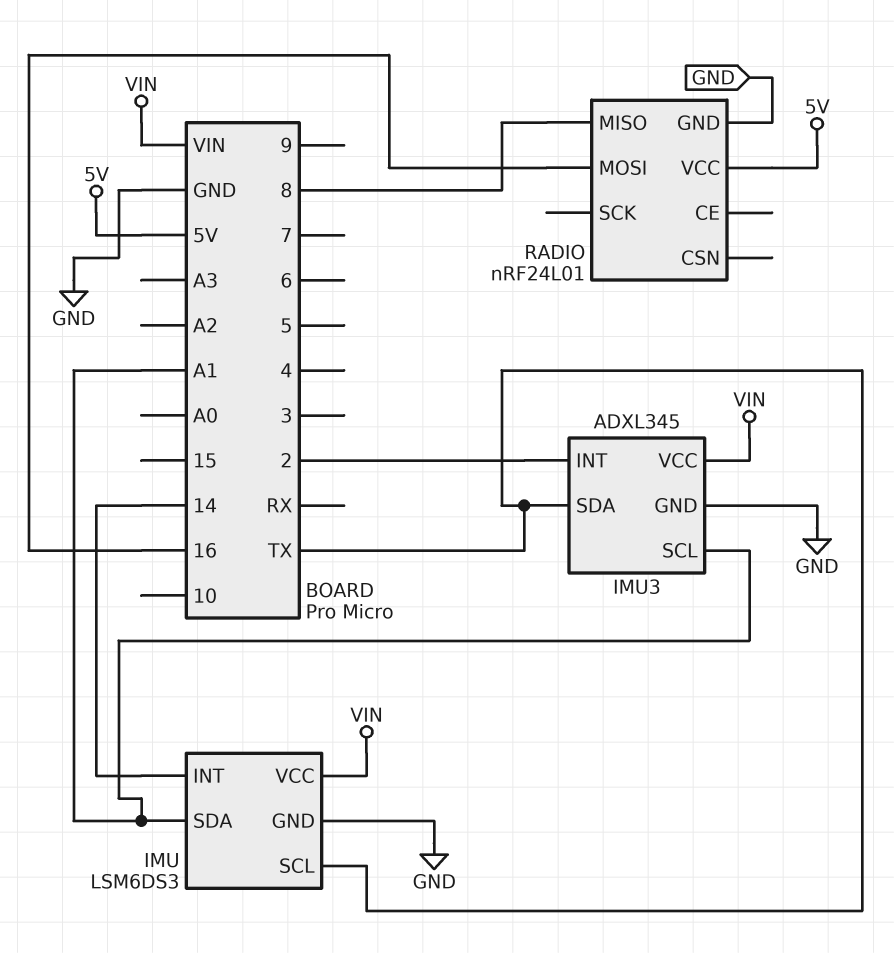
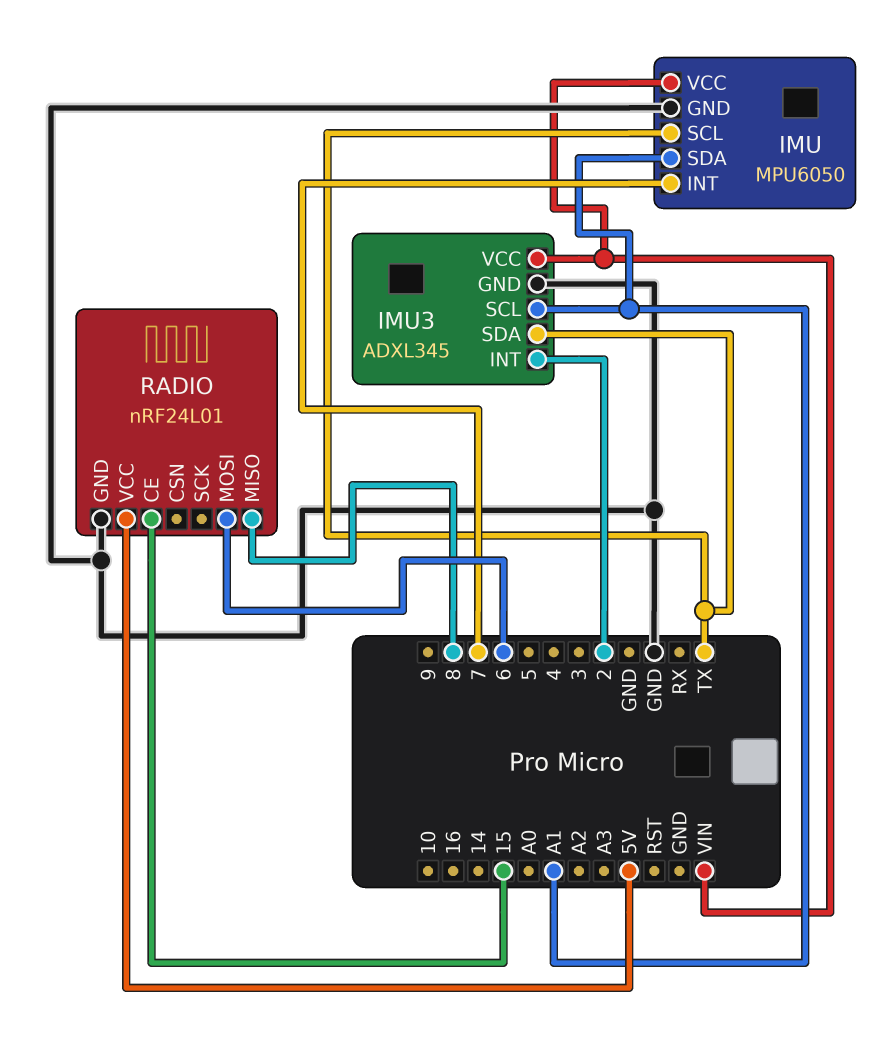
IMU: LSM6DS3 -> MPU6050
IMU pin INT: 14 -> 7
RADIO pin CE: none -> 15
RADIO pin MOSI: 16 -> 6

